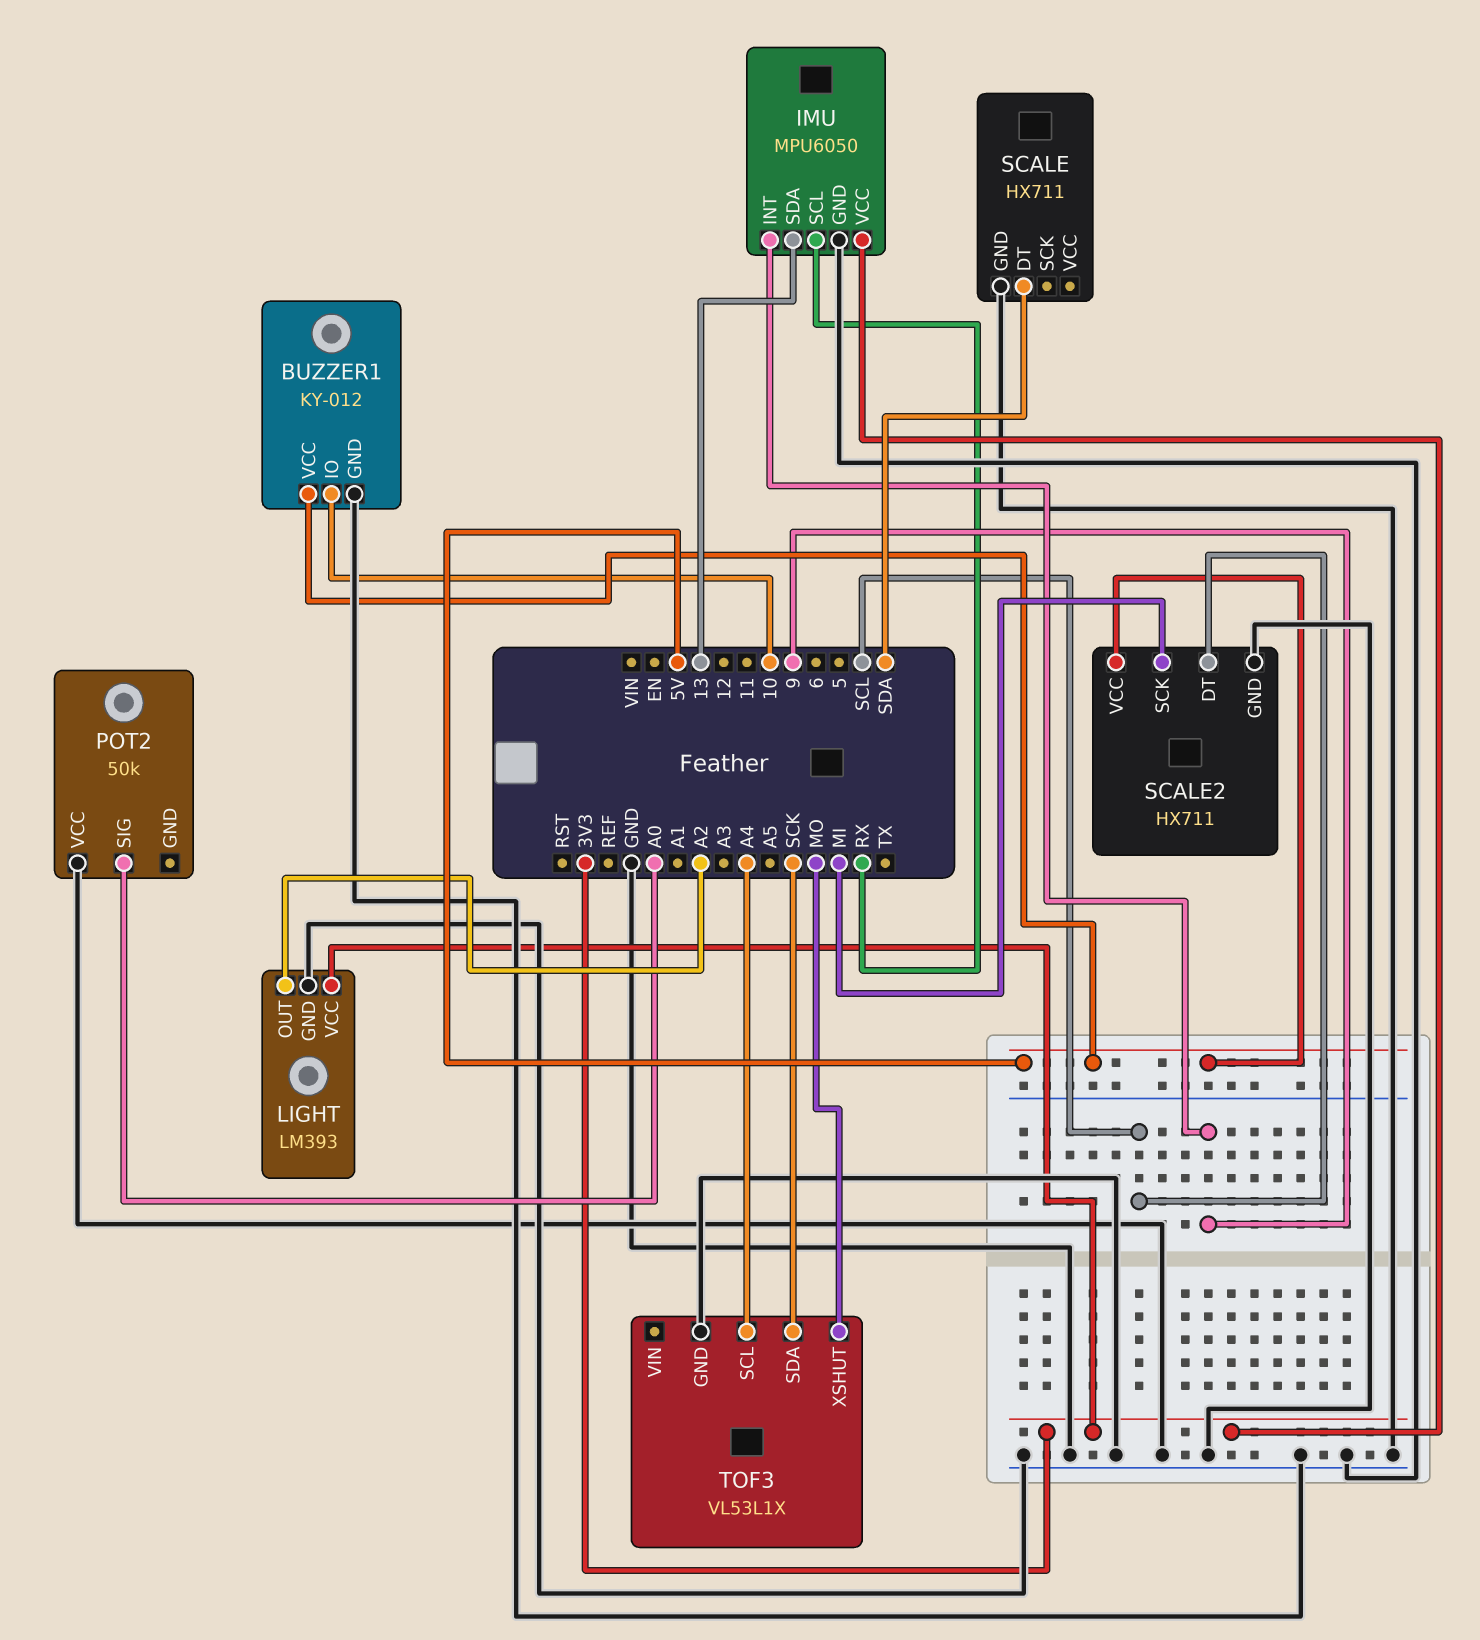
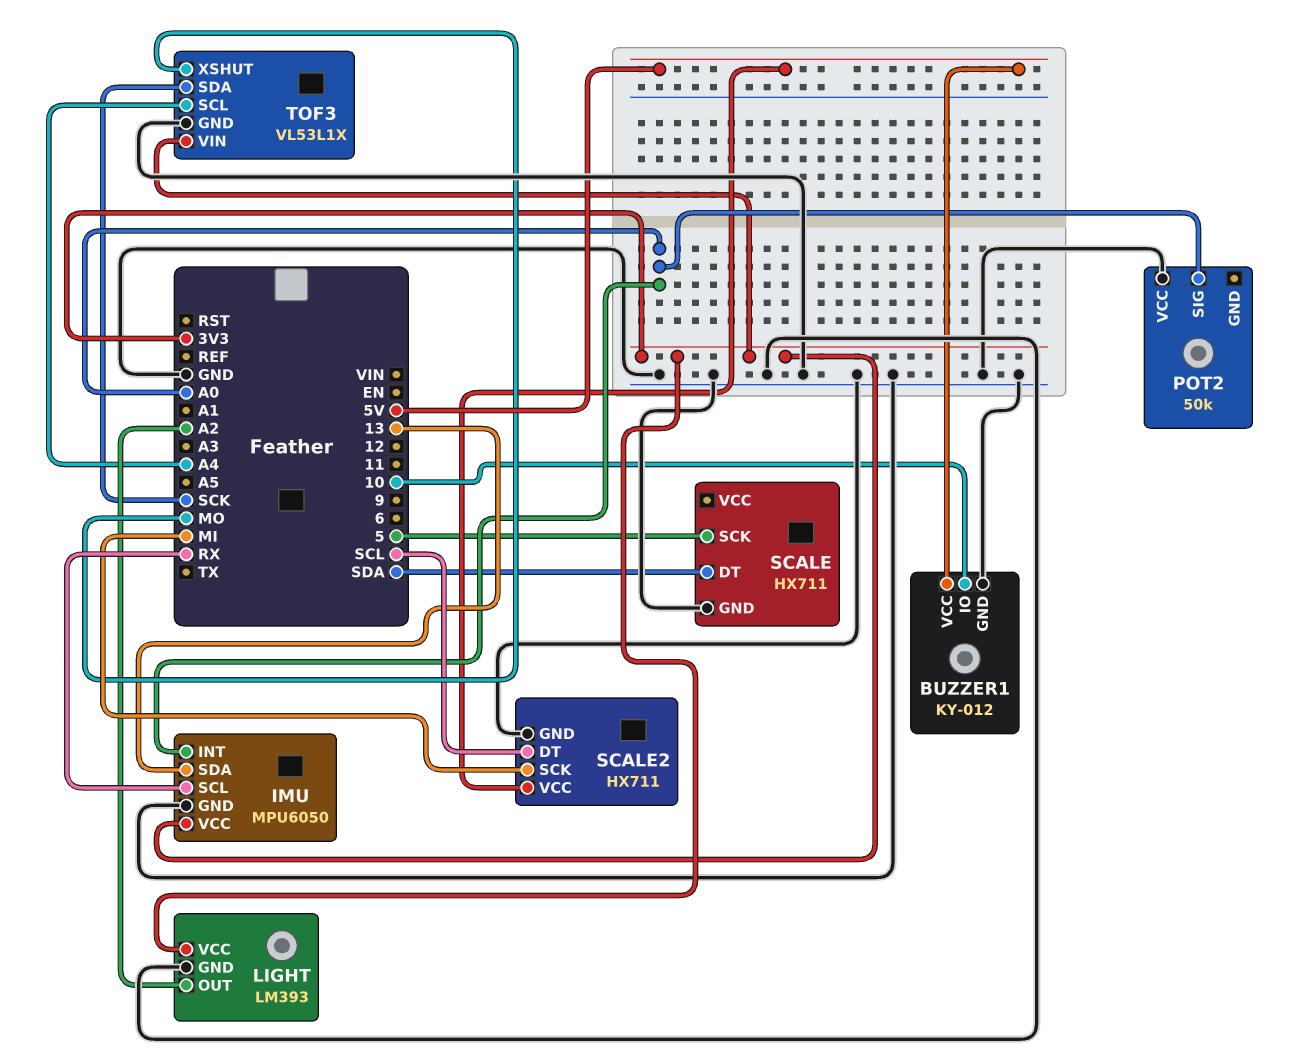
IMU pin INT: 9 -> A0
SCALE pin SCK: none -> 5
TOF3 pin VIN: none -> 3V3

